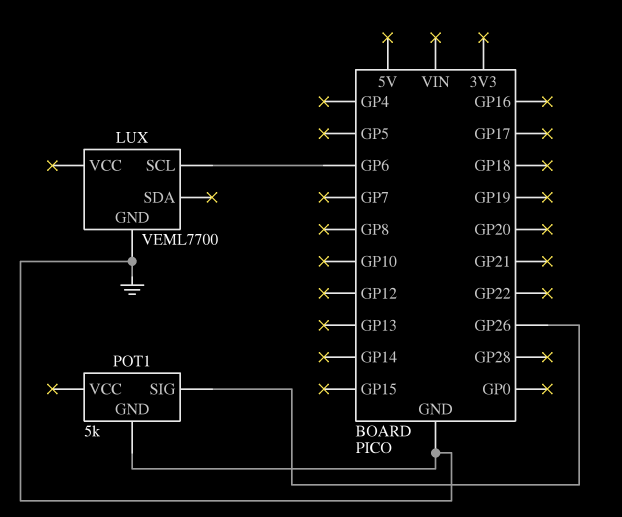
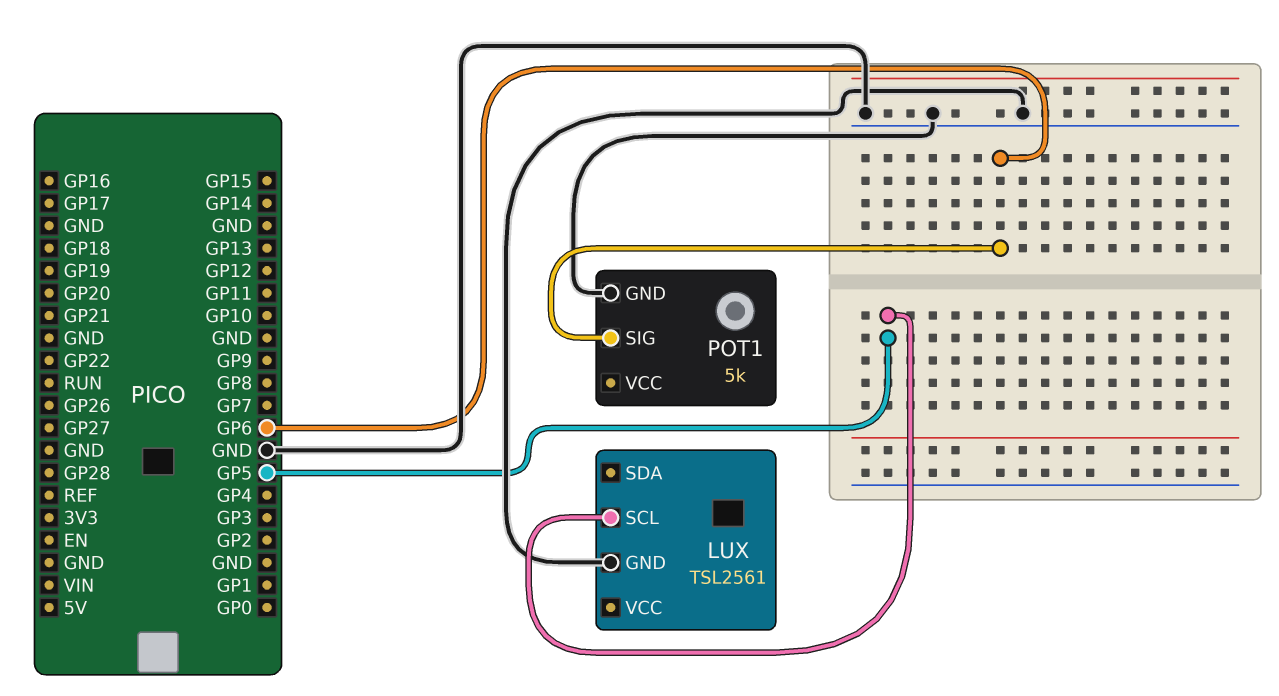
LUX: VEML7700 -> TSL2561
LUX pin SCL: GP6 -> GP5
POT1 pin SIG: GP26 -> GP6

